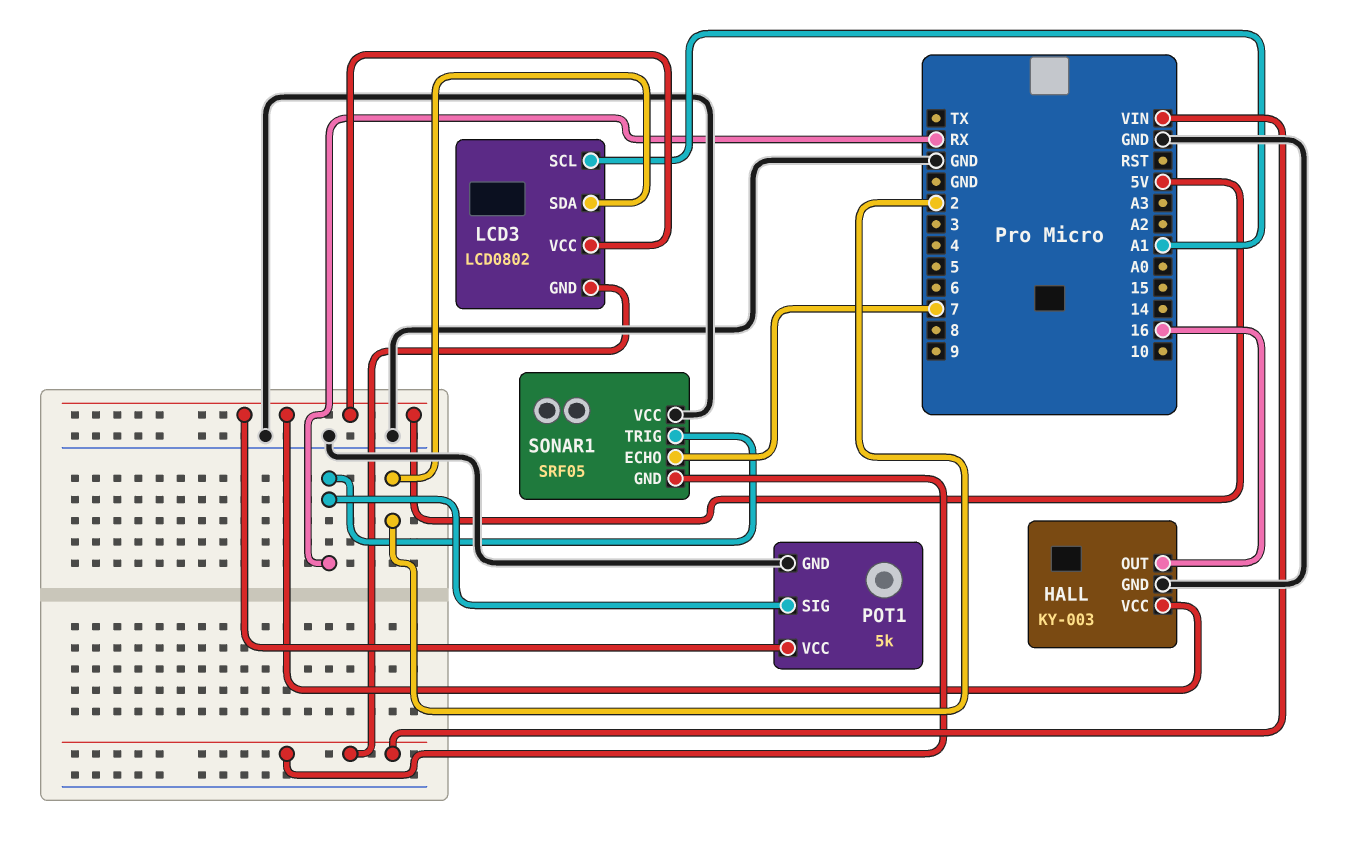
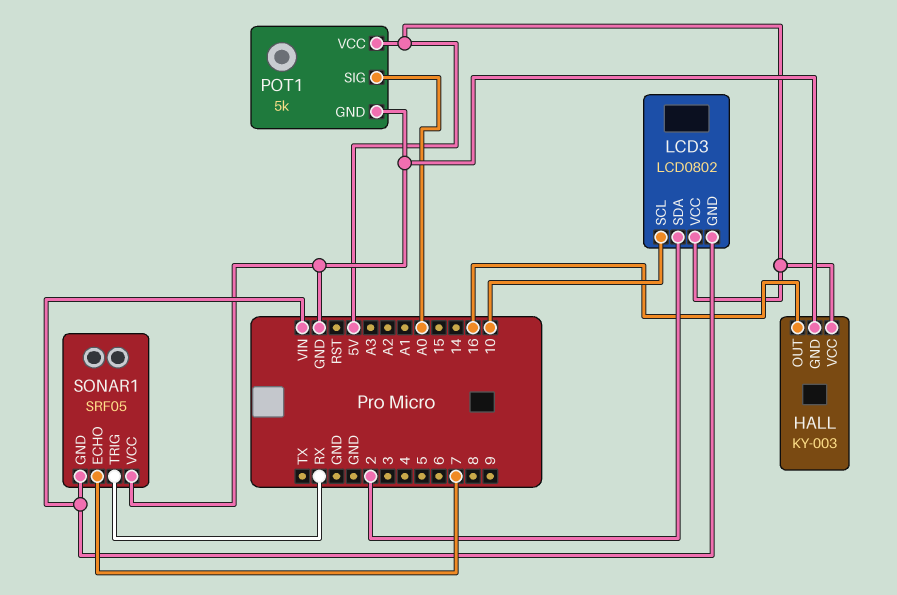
LCD3 pin SCL: A1 -> 10
POT1 pin SIG: RX -> A0

